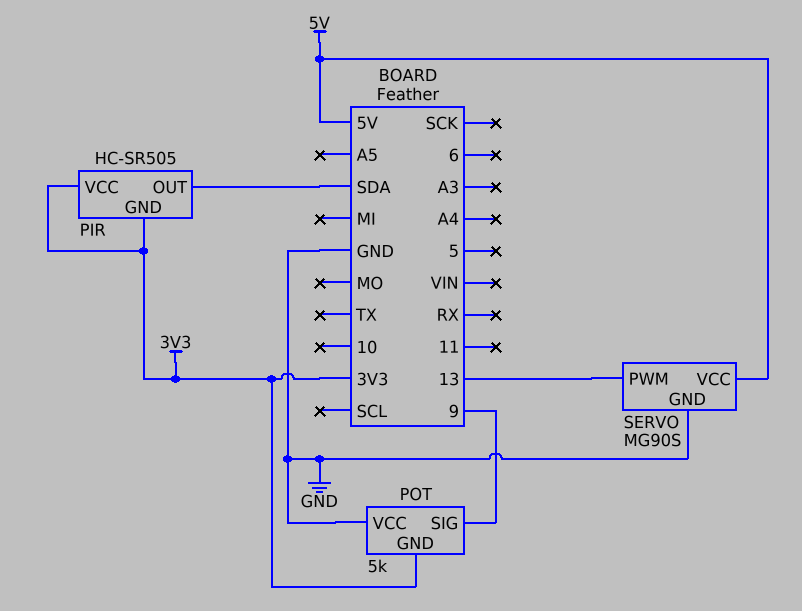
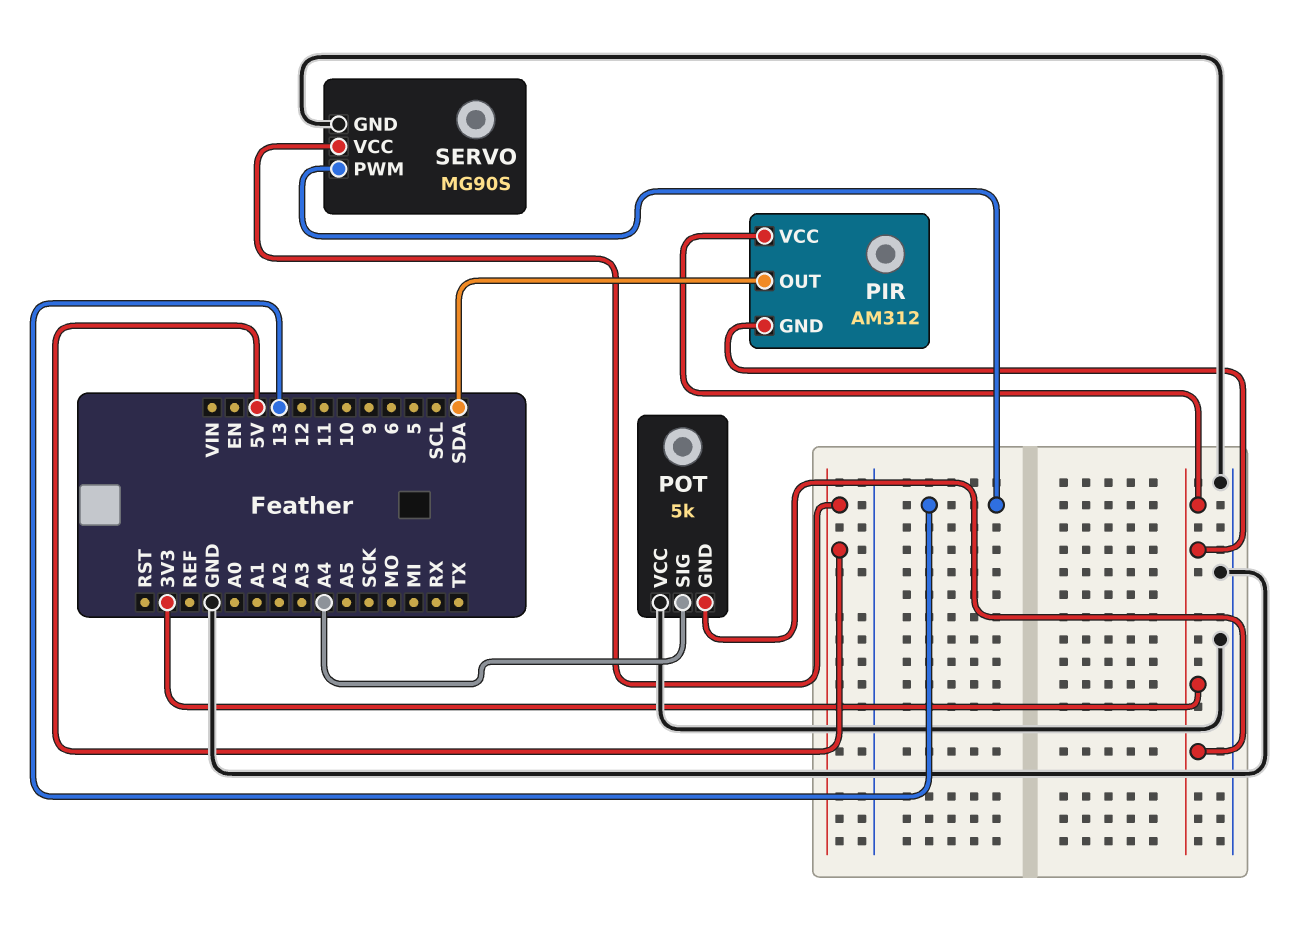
PIR: HC-SR505 -> AM312
POT pin SIG: 9 -> A4

